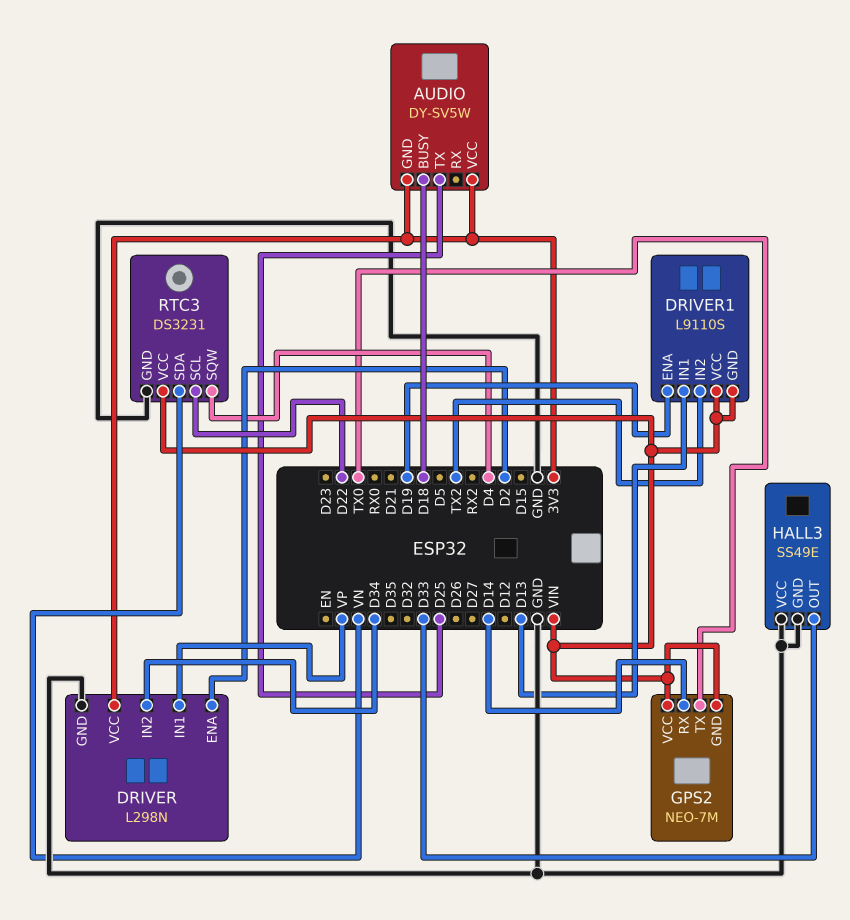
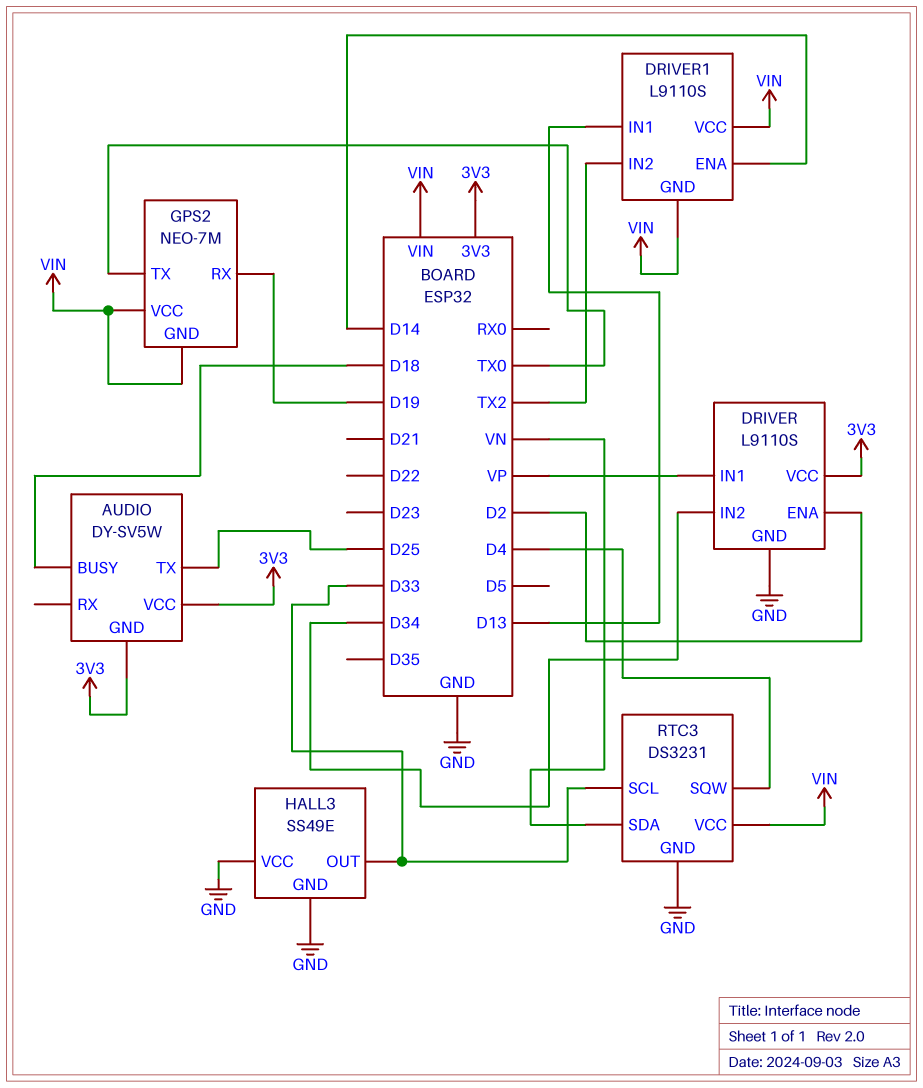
DRIVER: L298N -> L9110S
DRIVER1 pin ENA: D19 -> D14
GPS2 pin RX: D14 -> D19
RTC3 pin SCL: D22 -> D33

